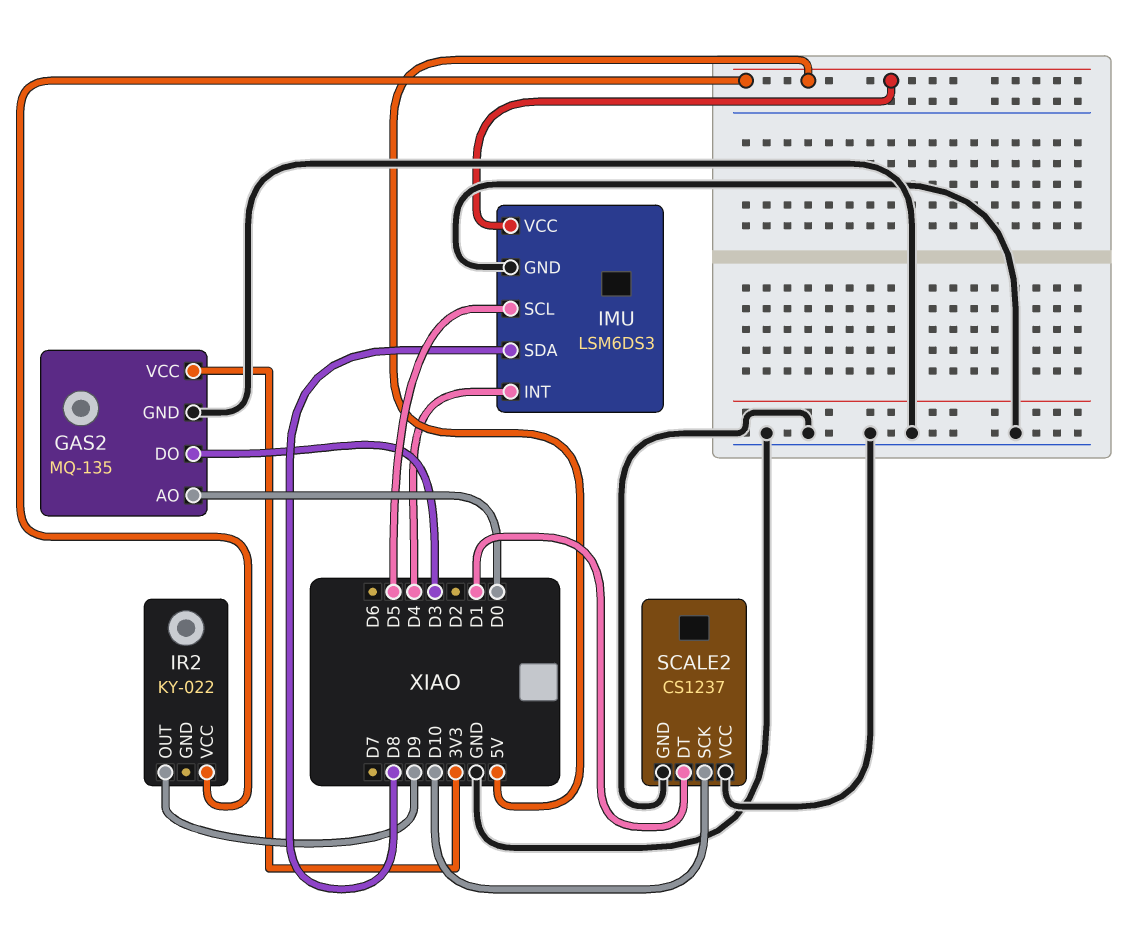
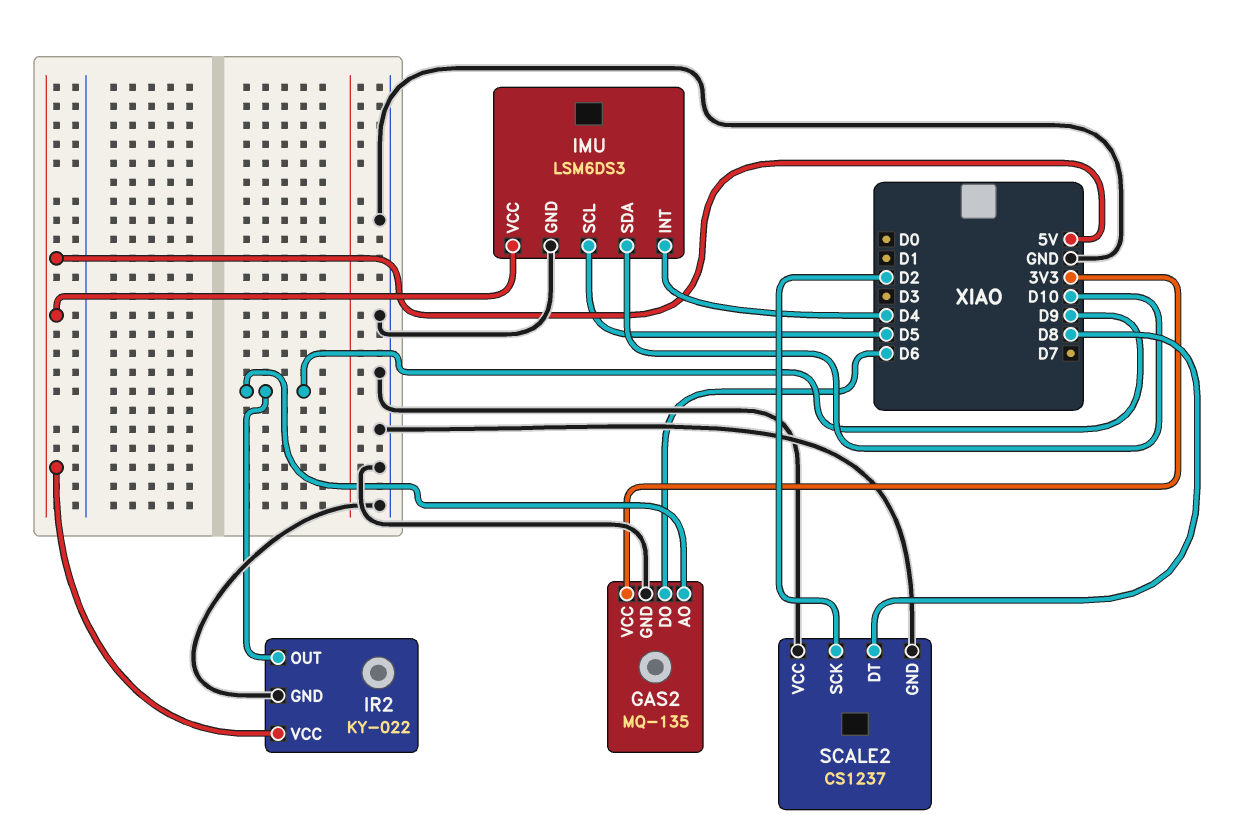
GAS2 pin AO: D0 -> D9
GAS2 pin DO: D3 -> D6
IMU pin SDA: D8 -> D10
IR2 pin GND: none -> GND
SCALE2 pin DT: D1 -> D8
SCALE2 pin SCK: D10 -> D2

